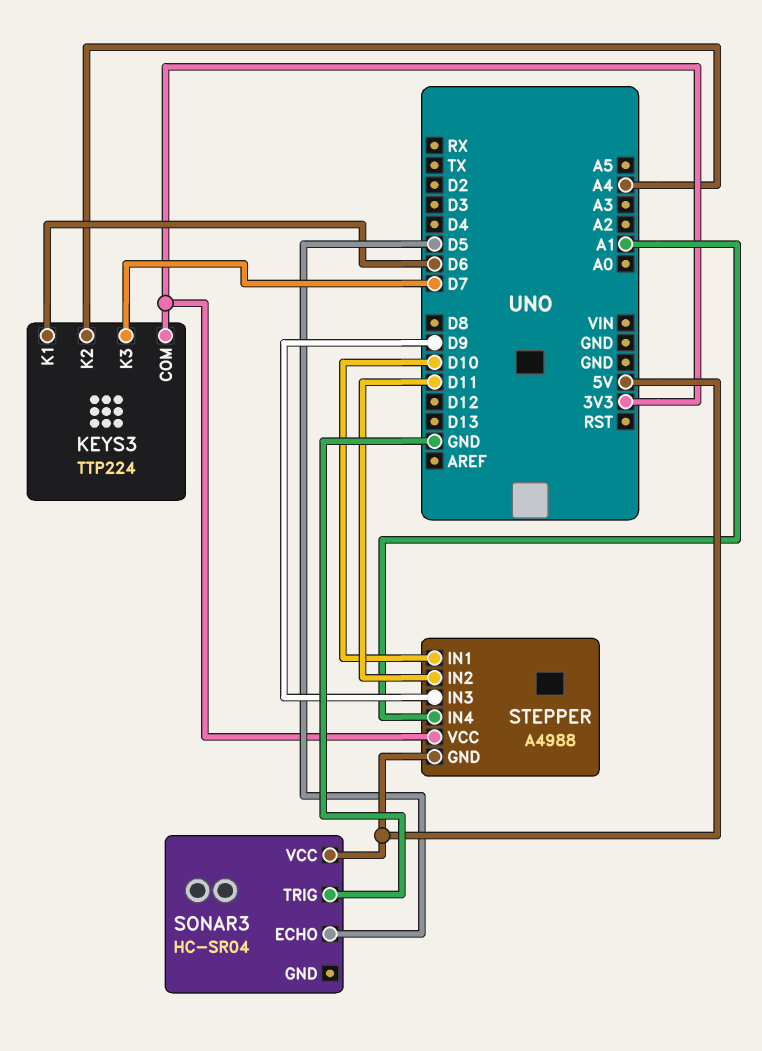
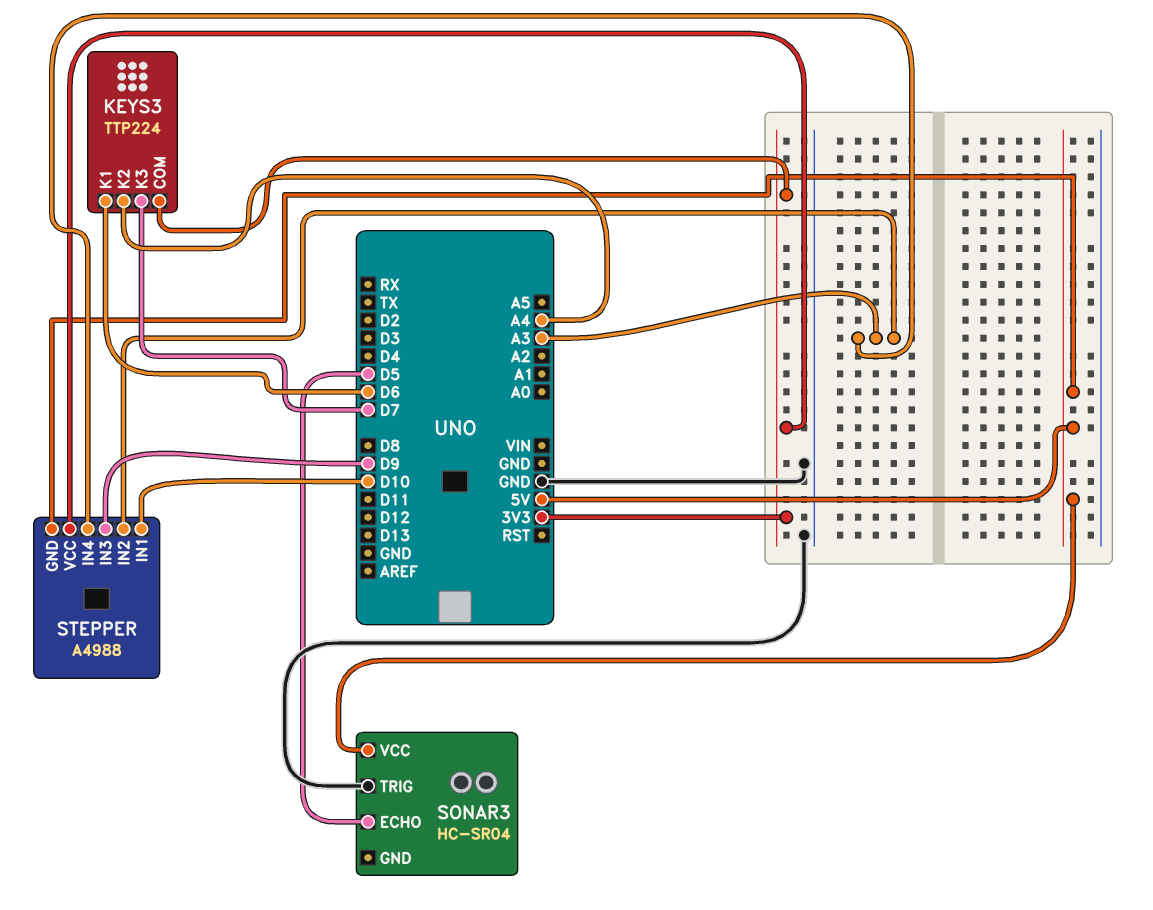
STEPPER pin IN2: D11 -> A3
STEPPER pin IN4: A1 -> A3

